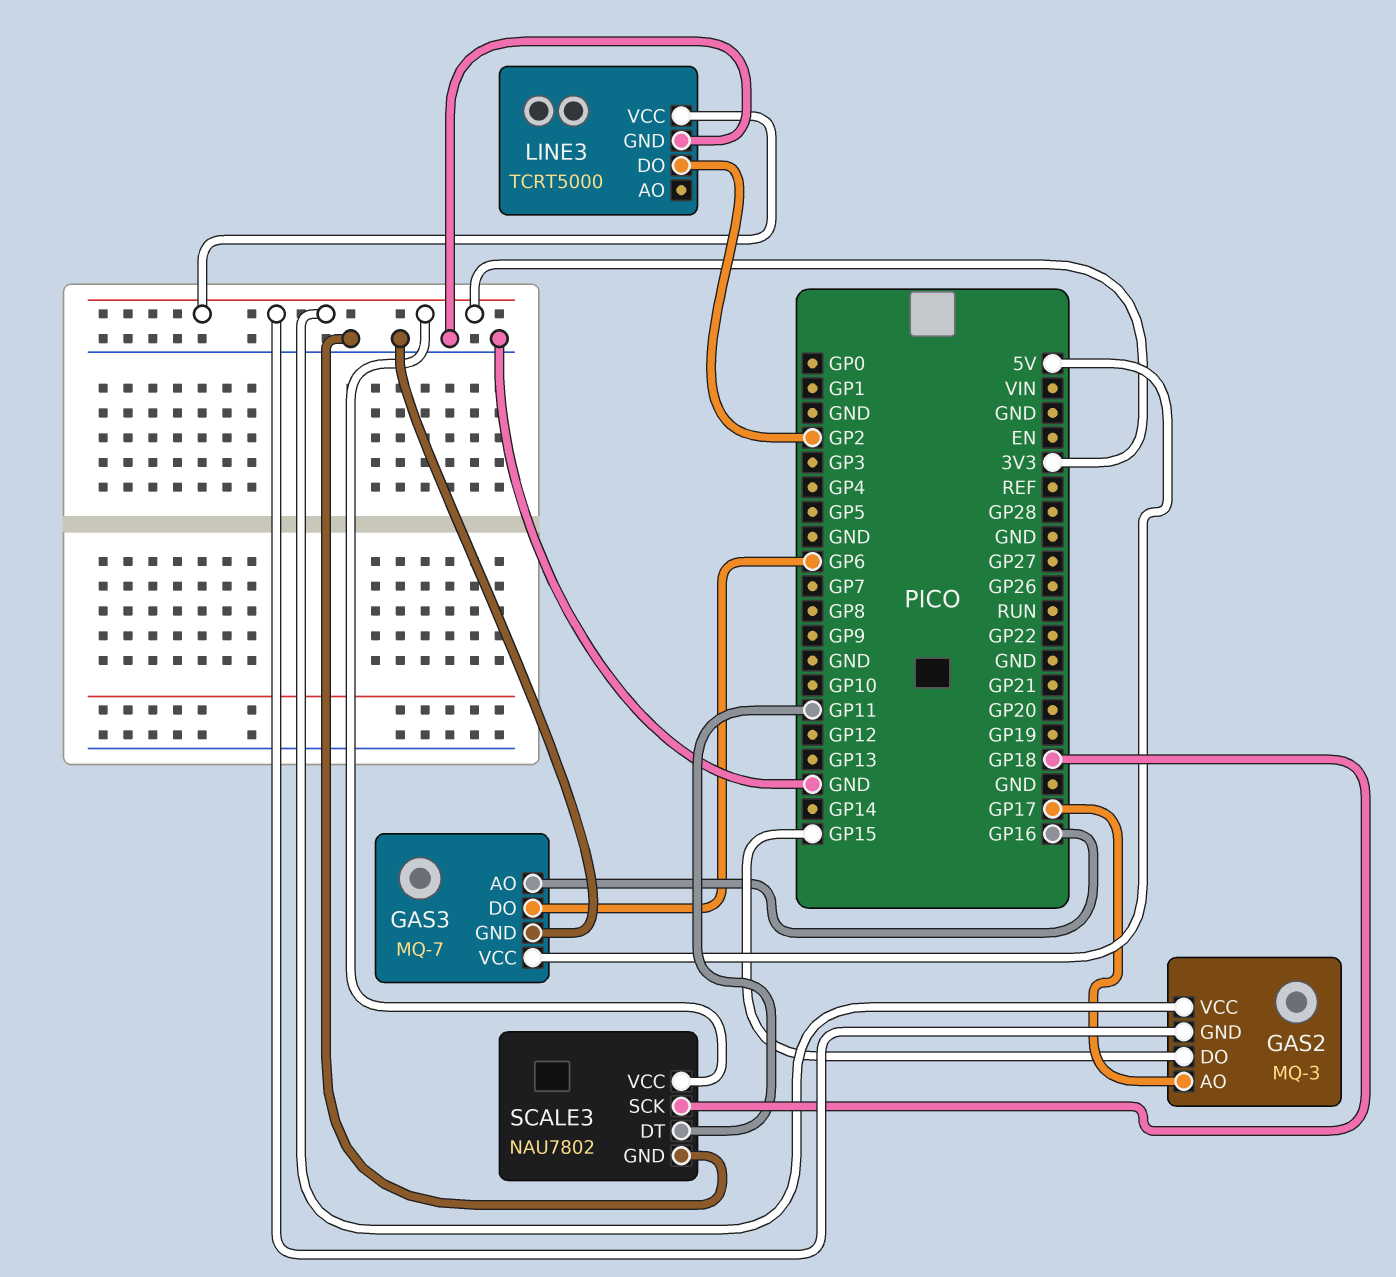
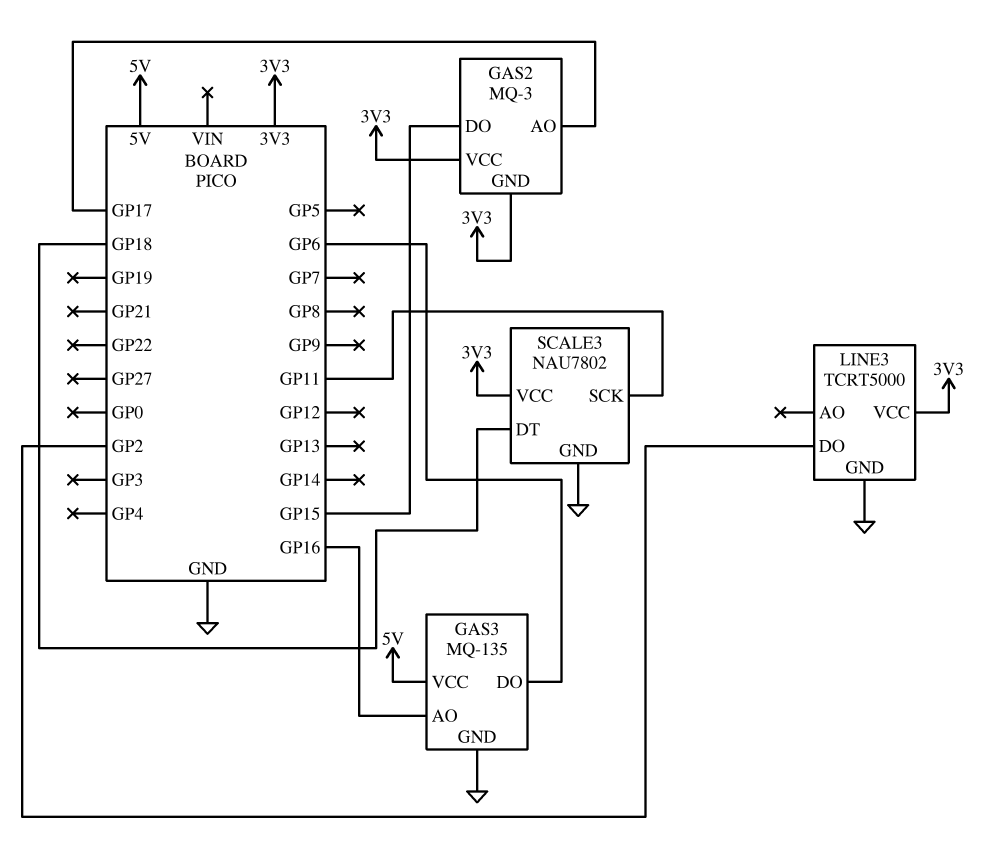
GAS3: MQ-7 -> MQ-135
SCALE3 pin DT: GP11 -> GP18
SCALE3 pin SCK: GP18 -> GP11

